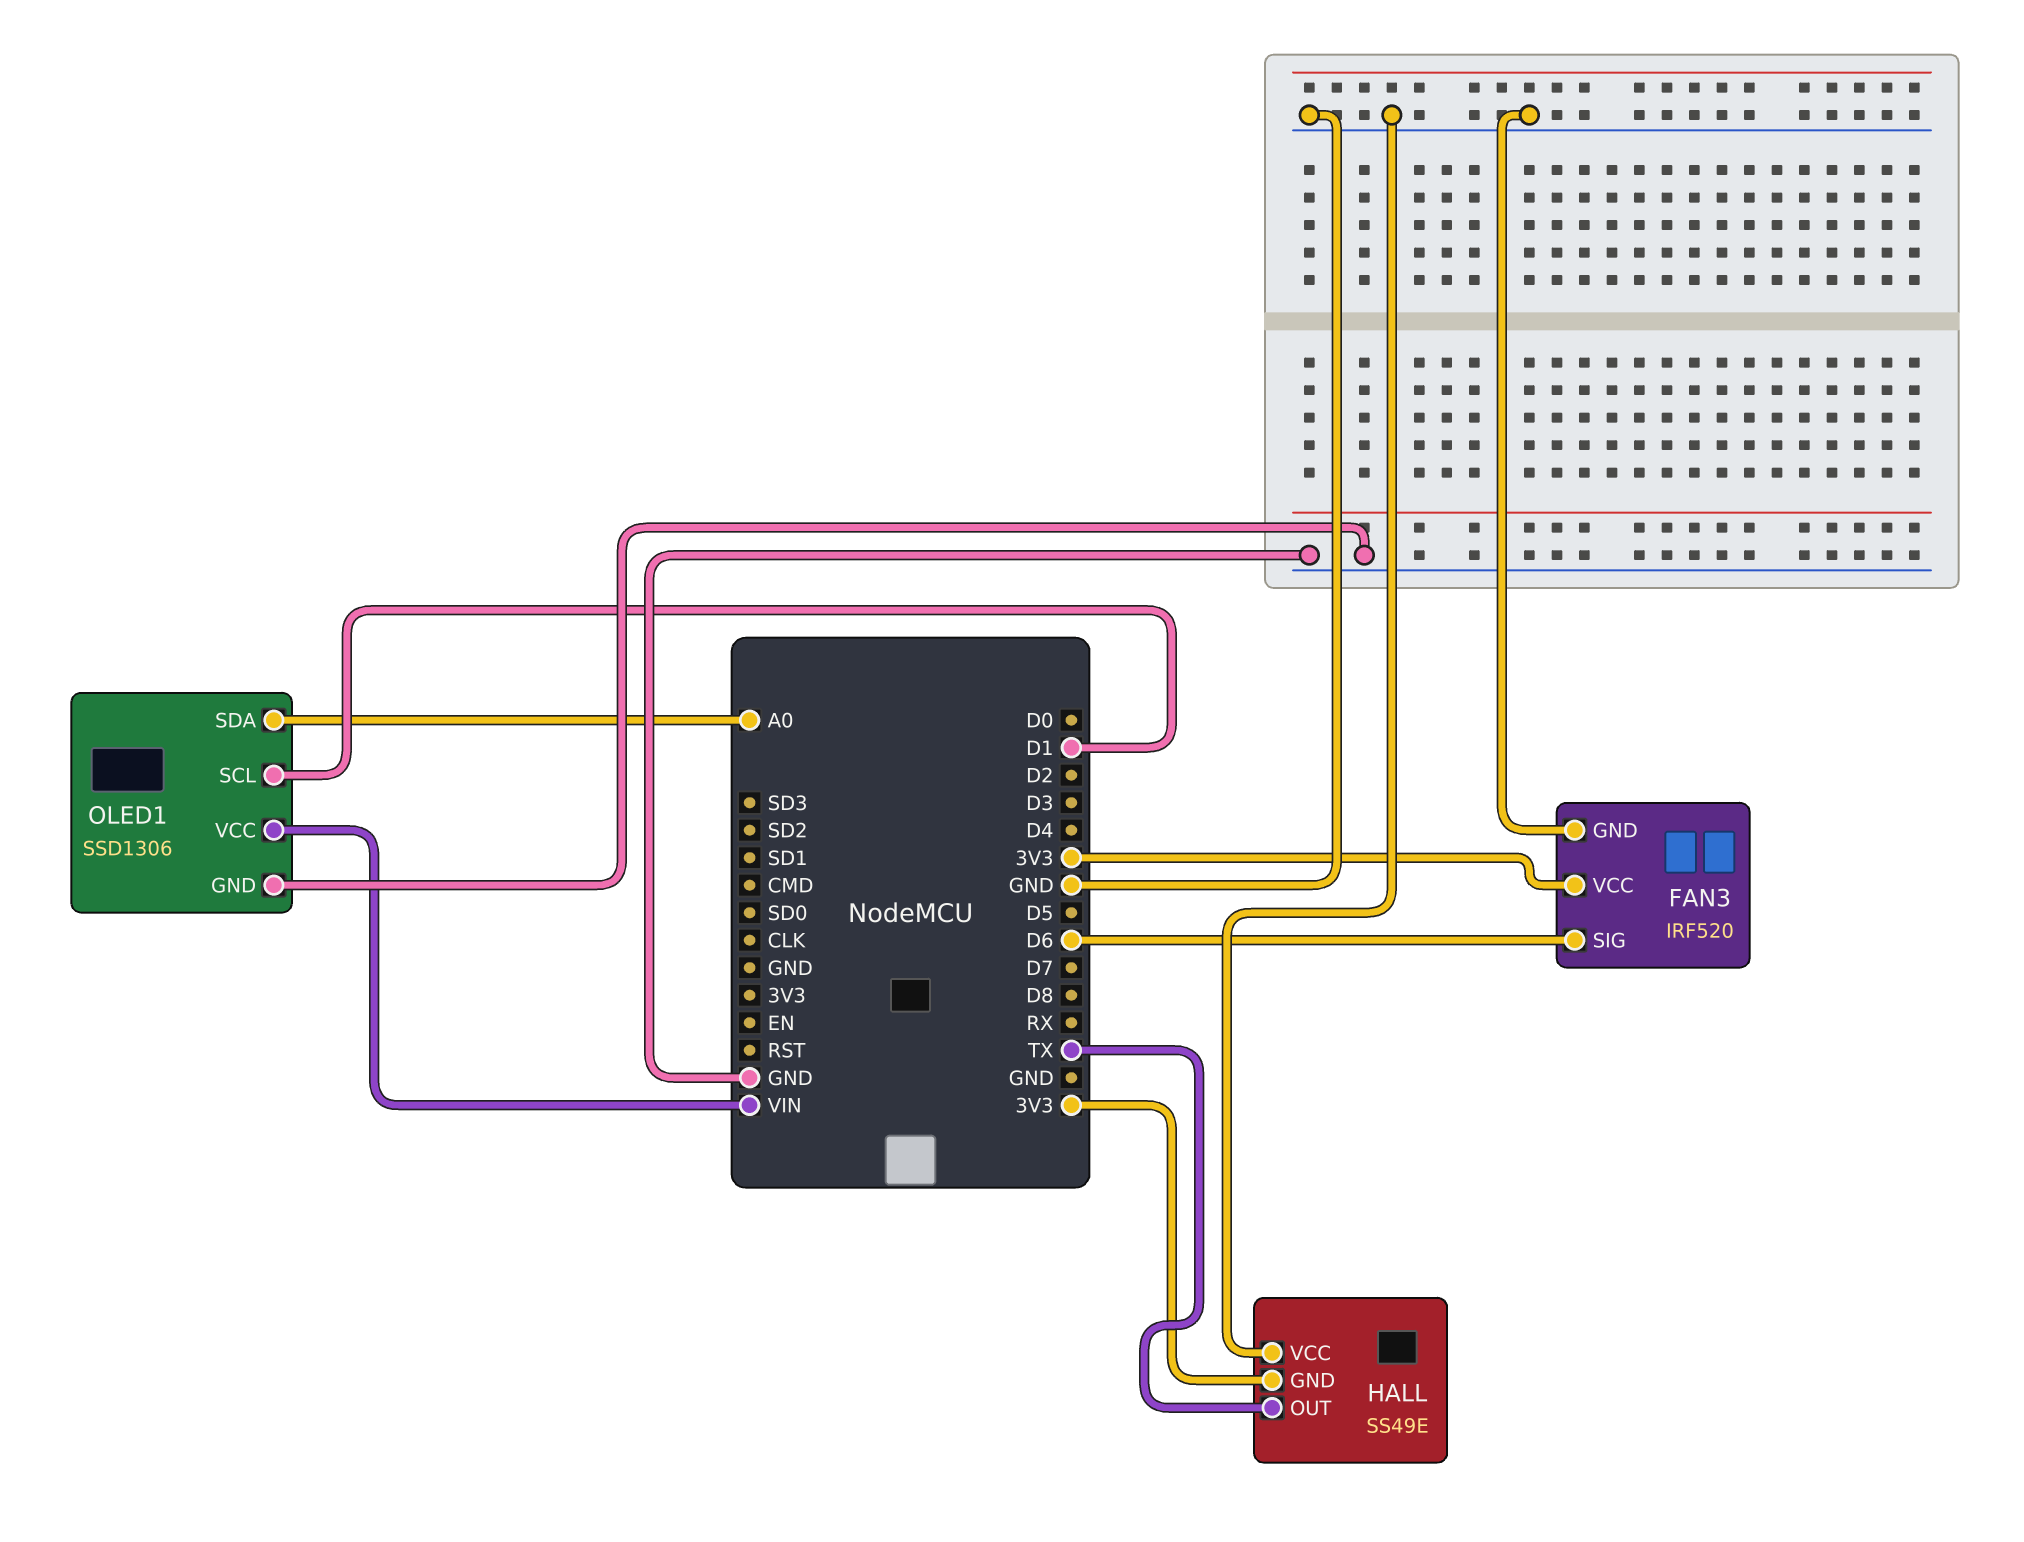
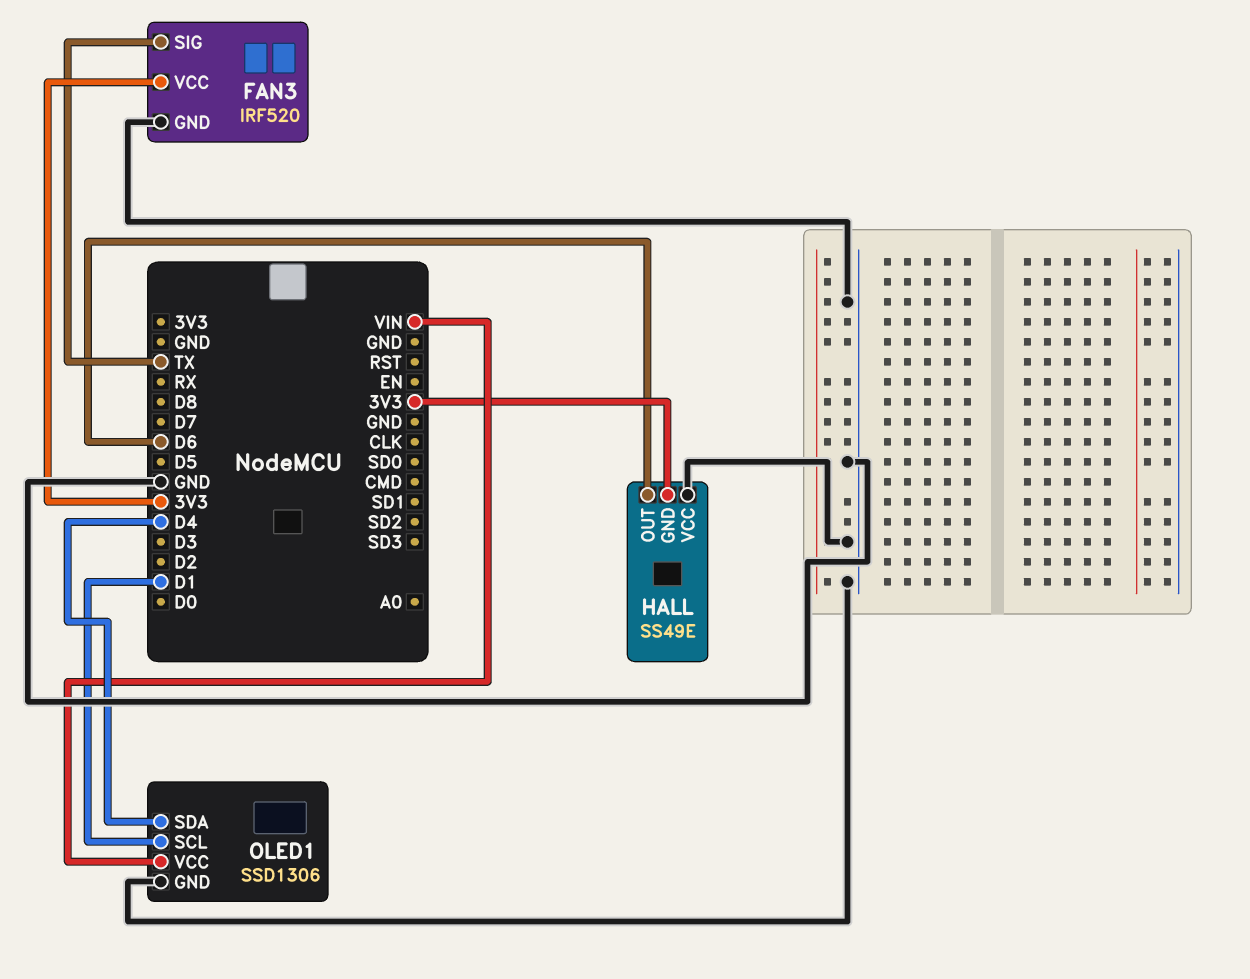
FAN3 pin SIG: D6 -> TX
HALL pin OUT: TX -> D6
OLED1 pin SDA: A0 -> D4

